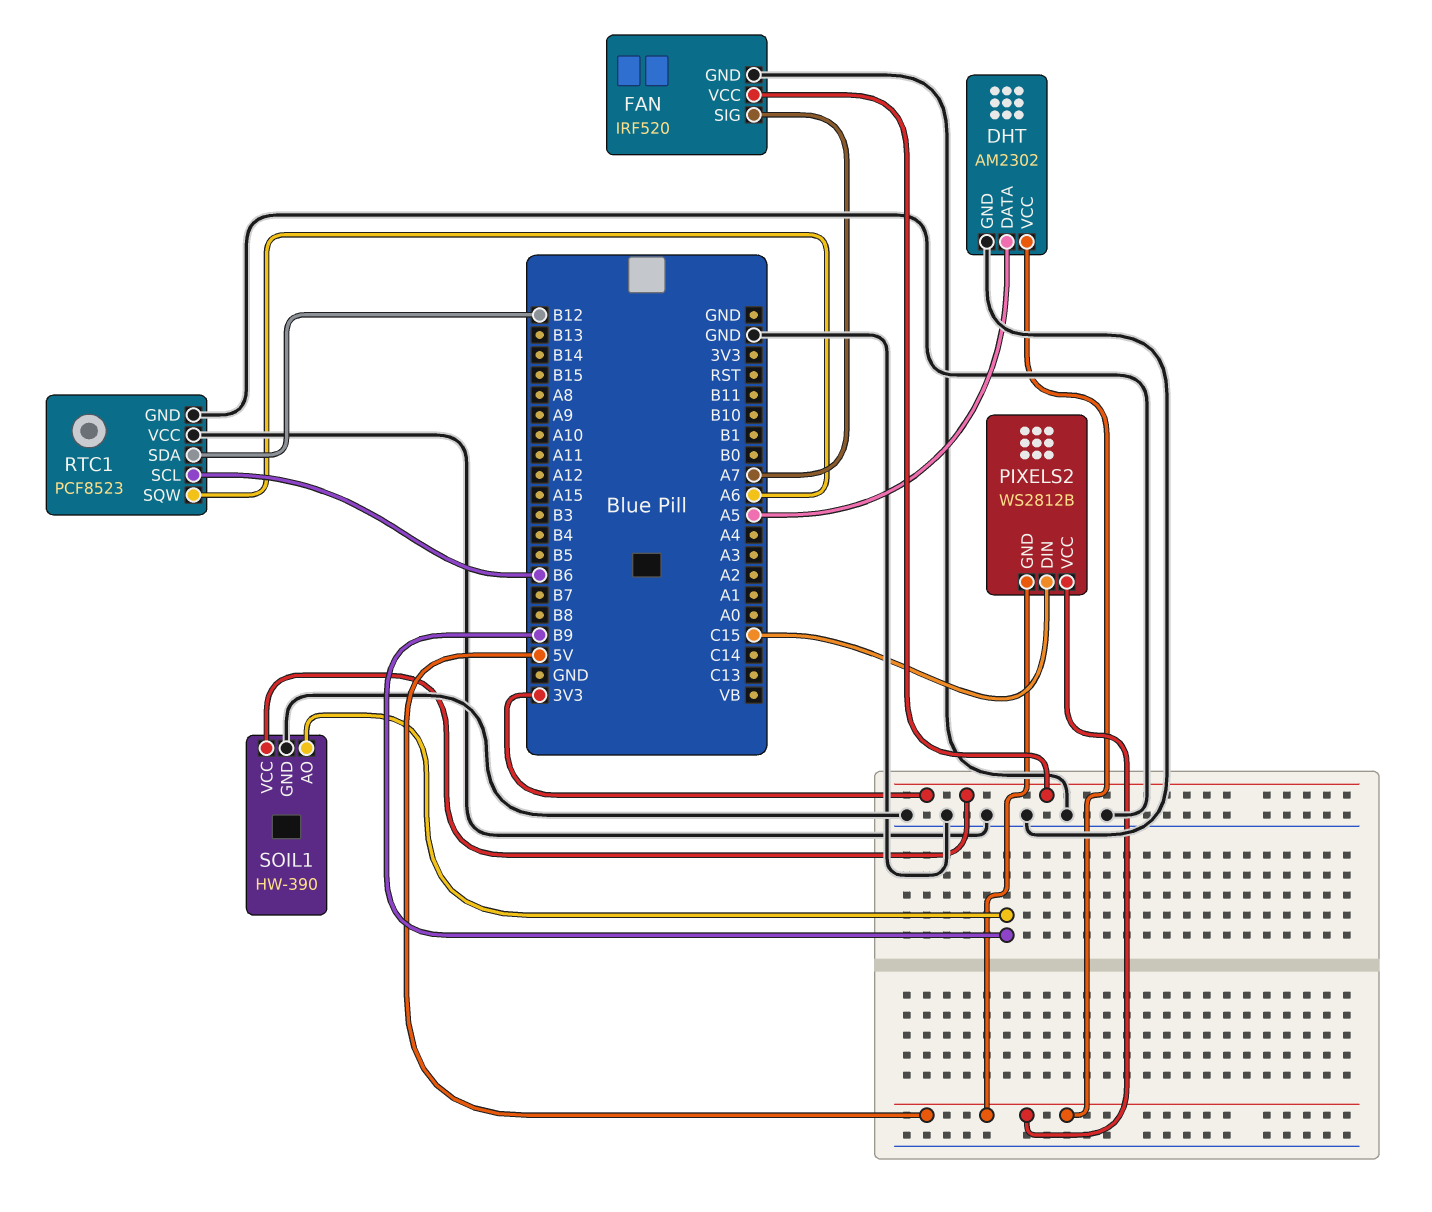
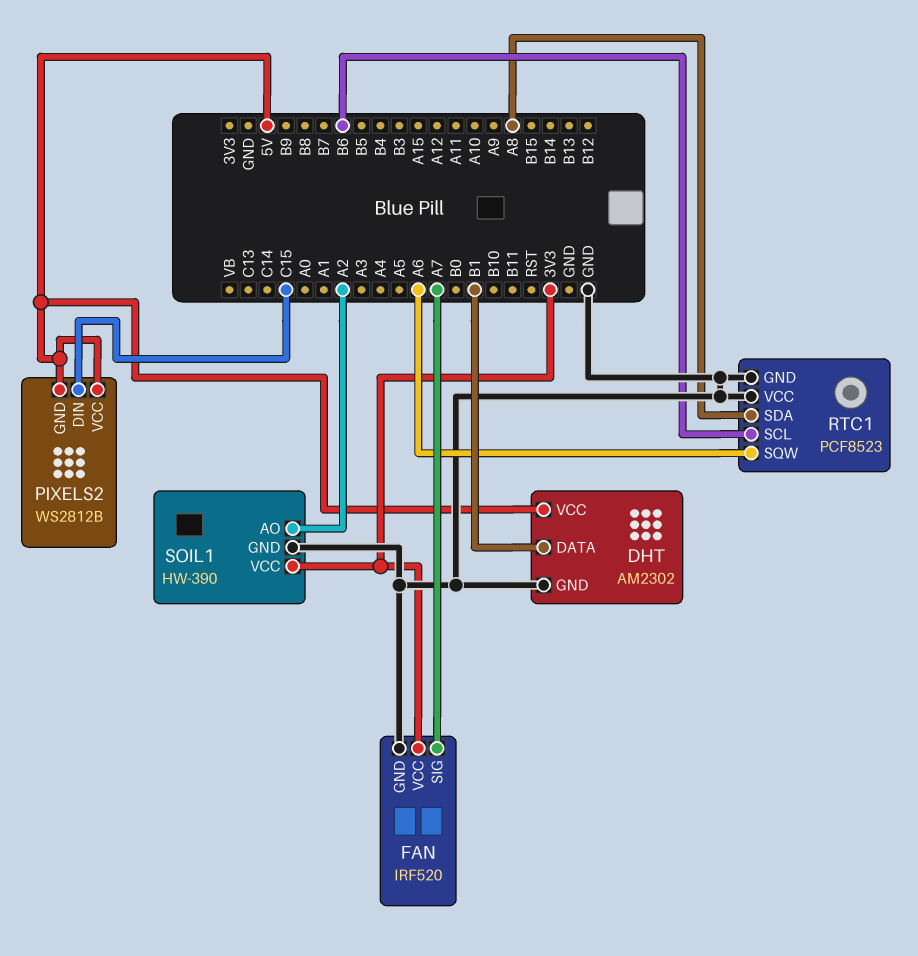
DHT pin DATA: A5 -> B1
RTC1 pin SDA: B12 -> A8
SOIL1 pin AO: B9 -> A2

